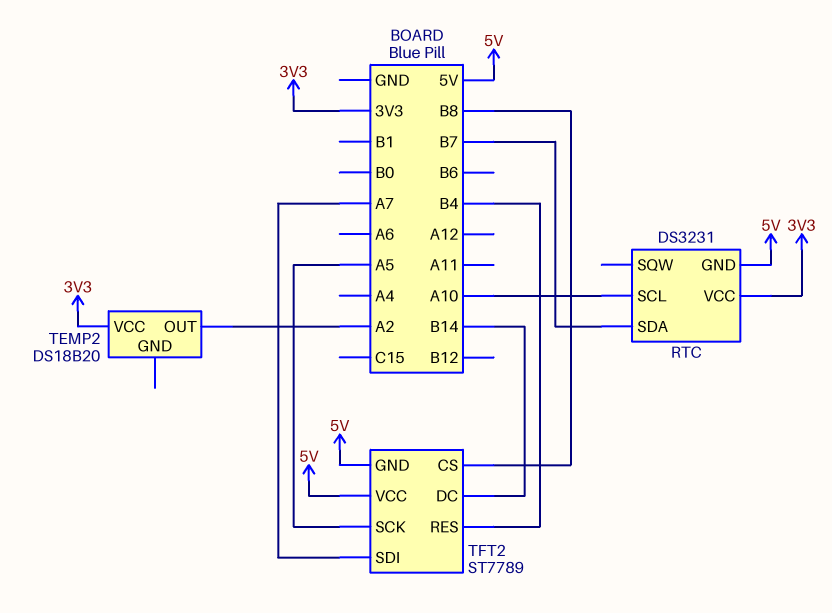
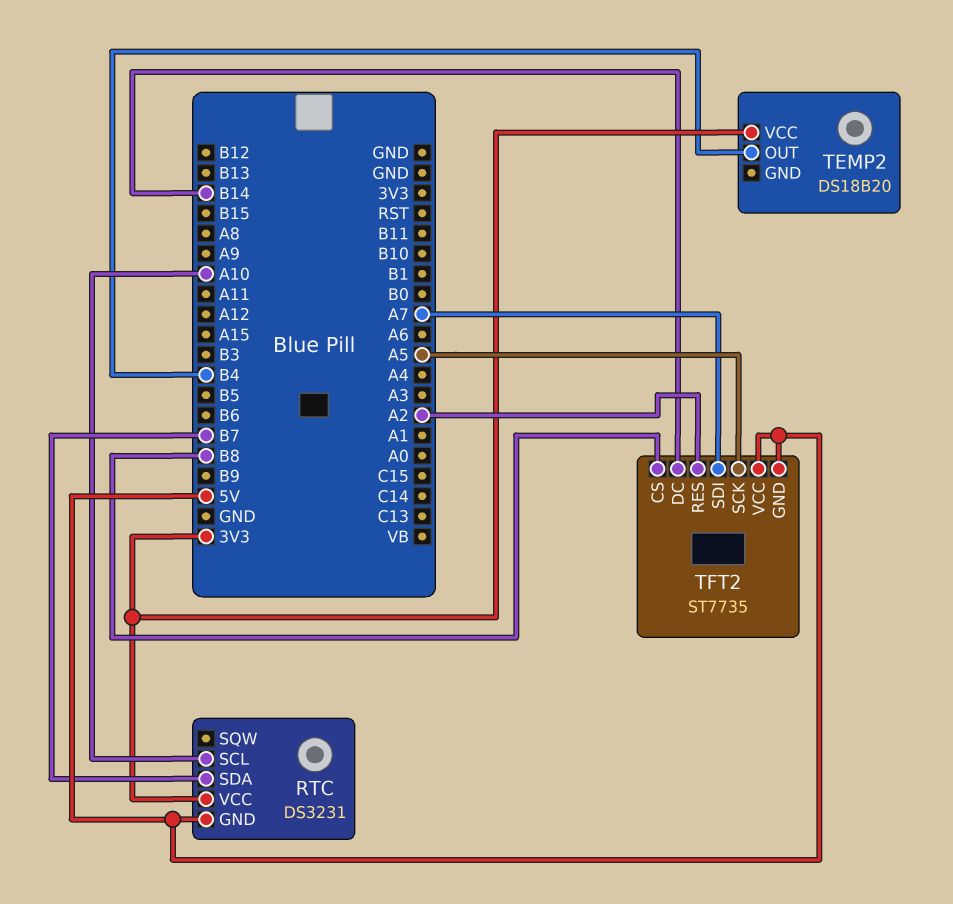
TEMP2 pin OUT: A2 -> B4
TFT2: ST7789 -> ST7735
TFT2 pin RES: B4 -> A2

